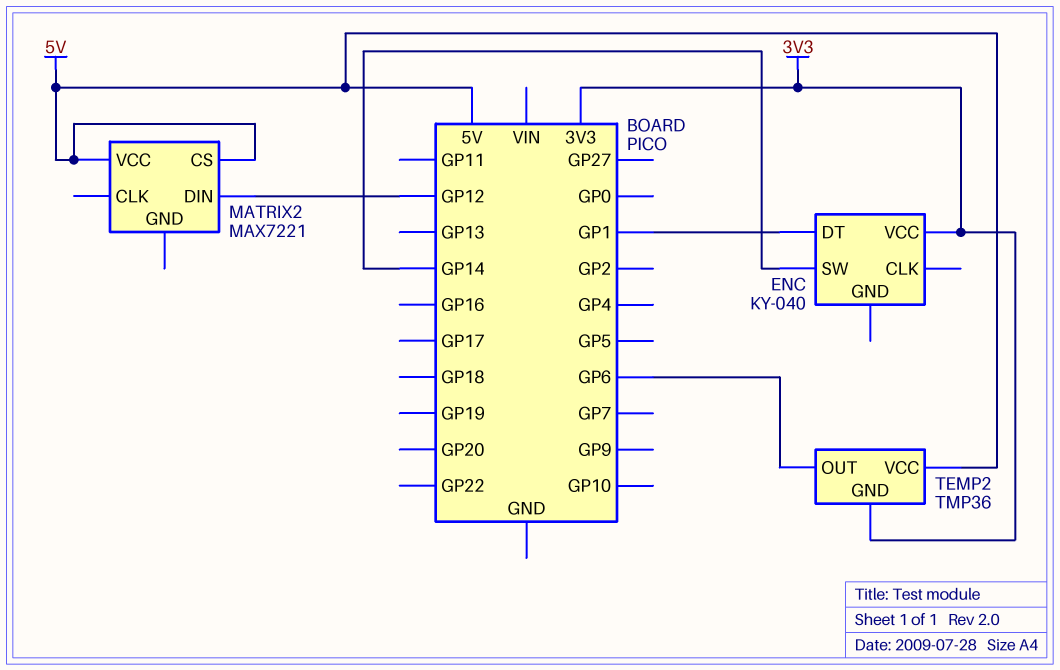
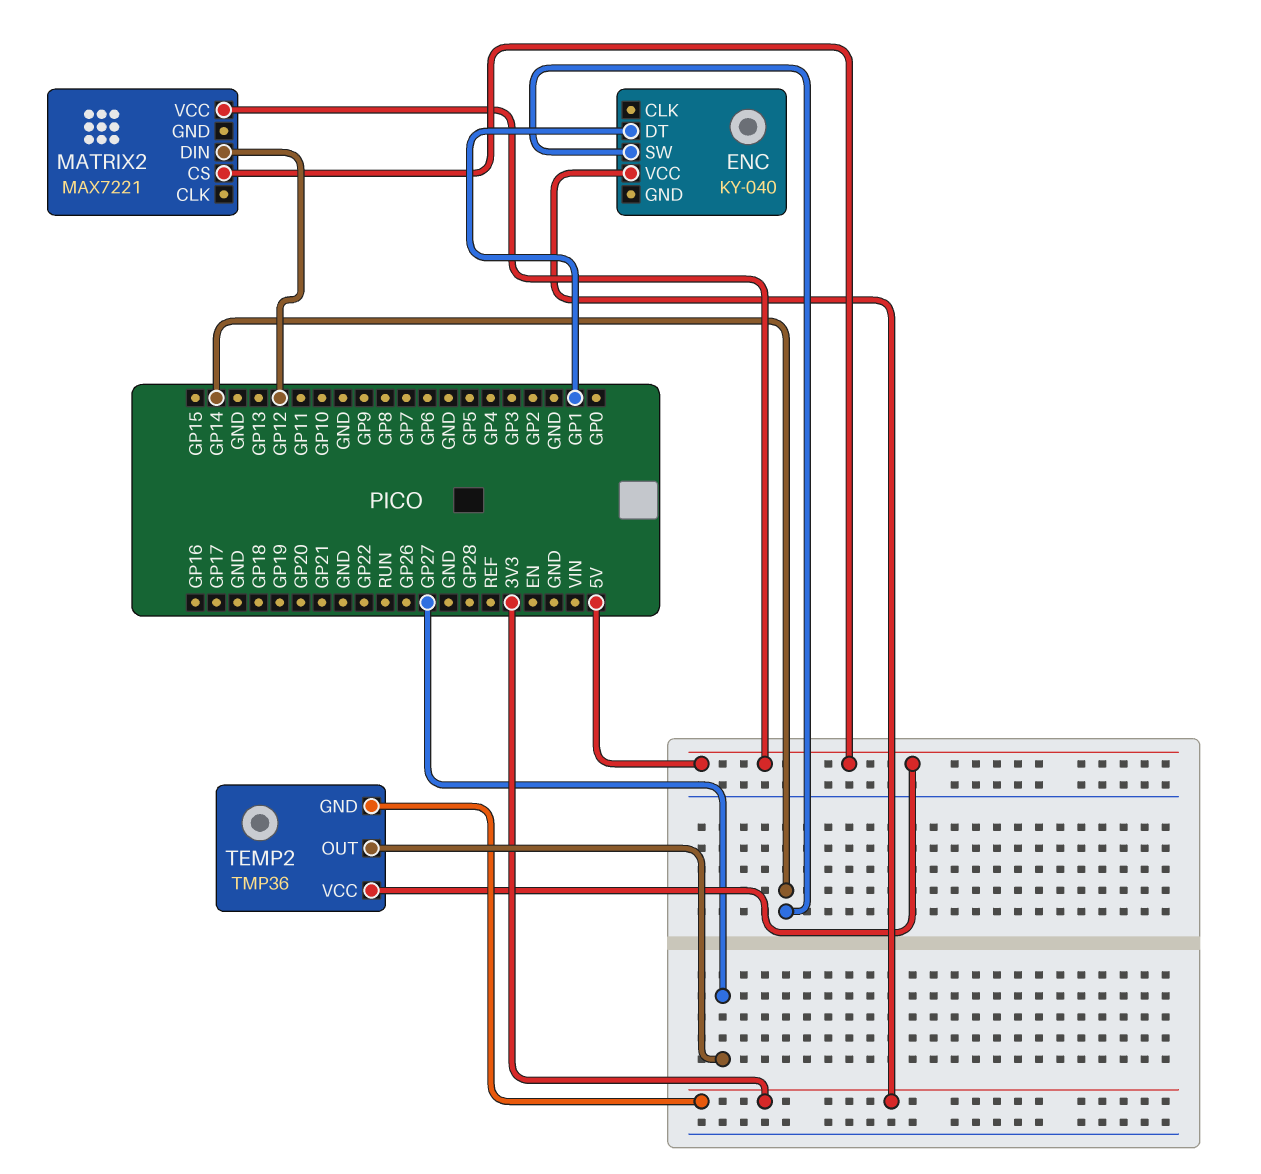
TEMP2 pin OUT: GP6 -> GP27

